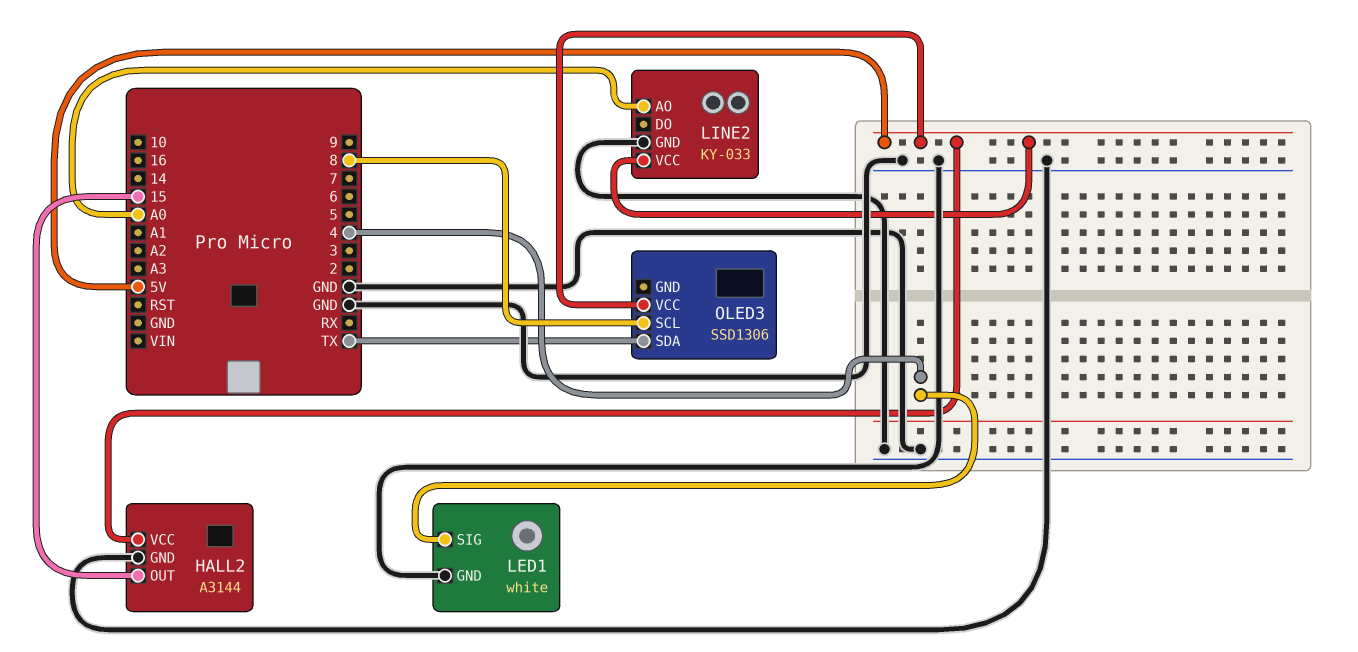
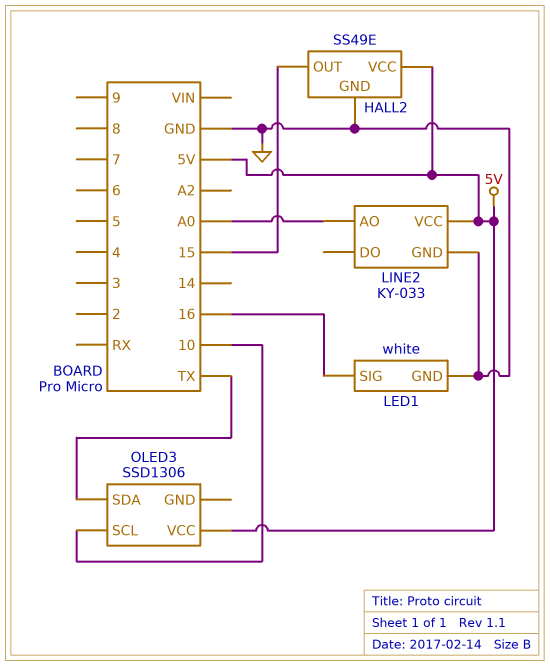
HALL2: A3144 -> SS49E
LED1 pin SIG: 4 -> 16
OLED3 pin SCL: 8 -> 10

